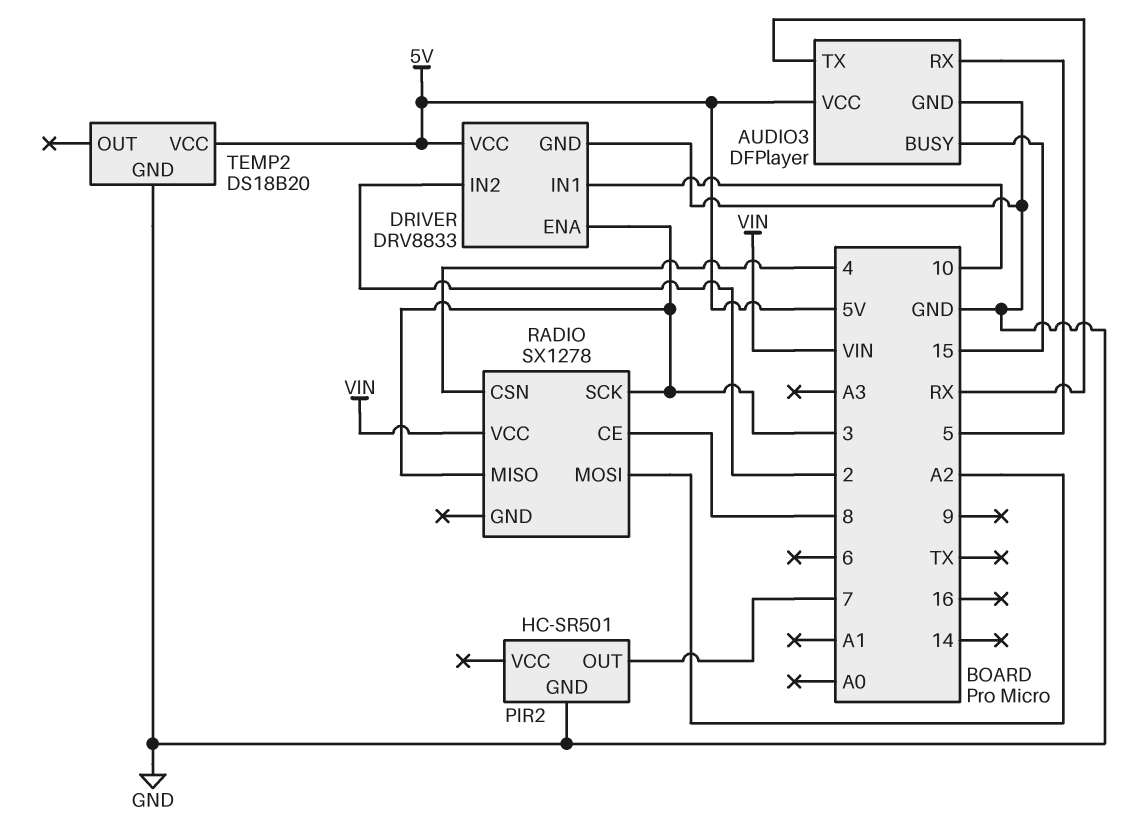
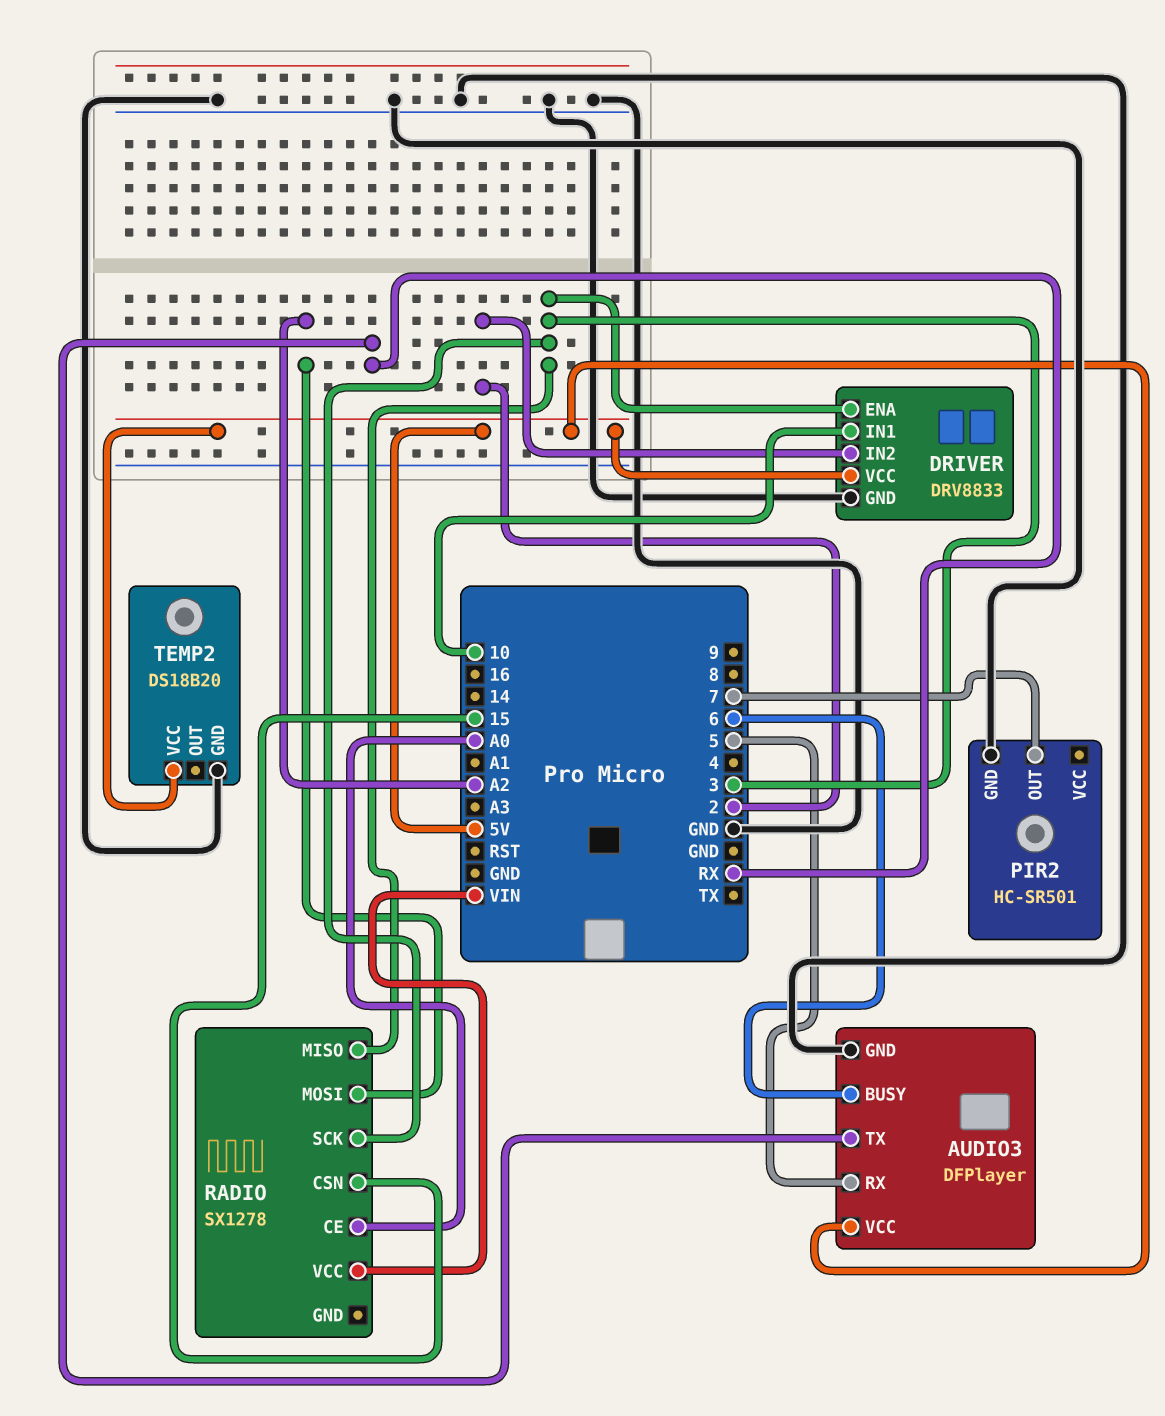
AUDIO3 pin BUSY: 15 -> 6
RADIO pin CE: 8 -> A0
RADIO pin CSN: 4 -> 15

